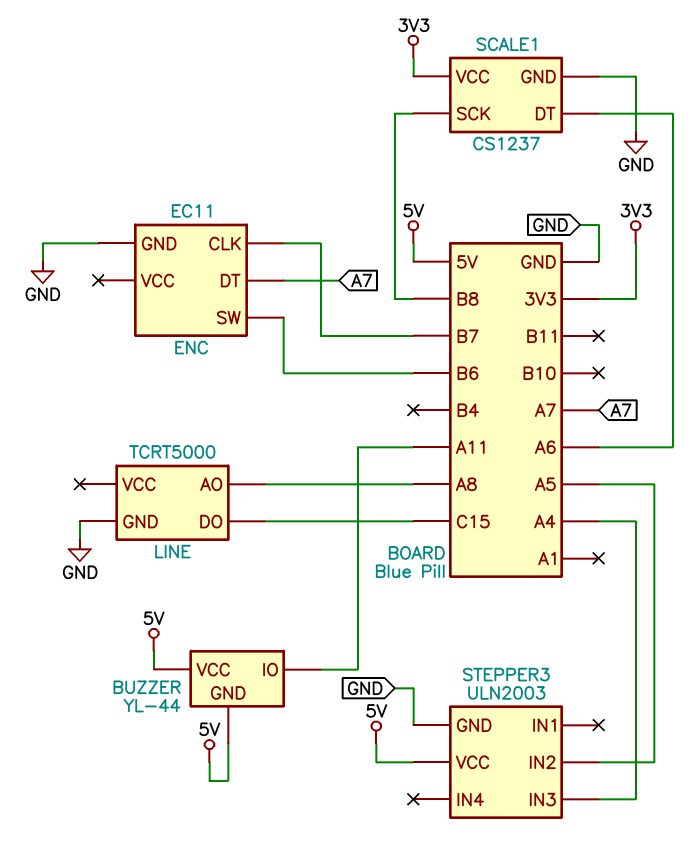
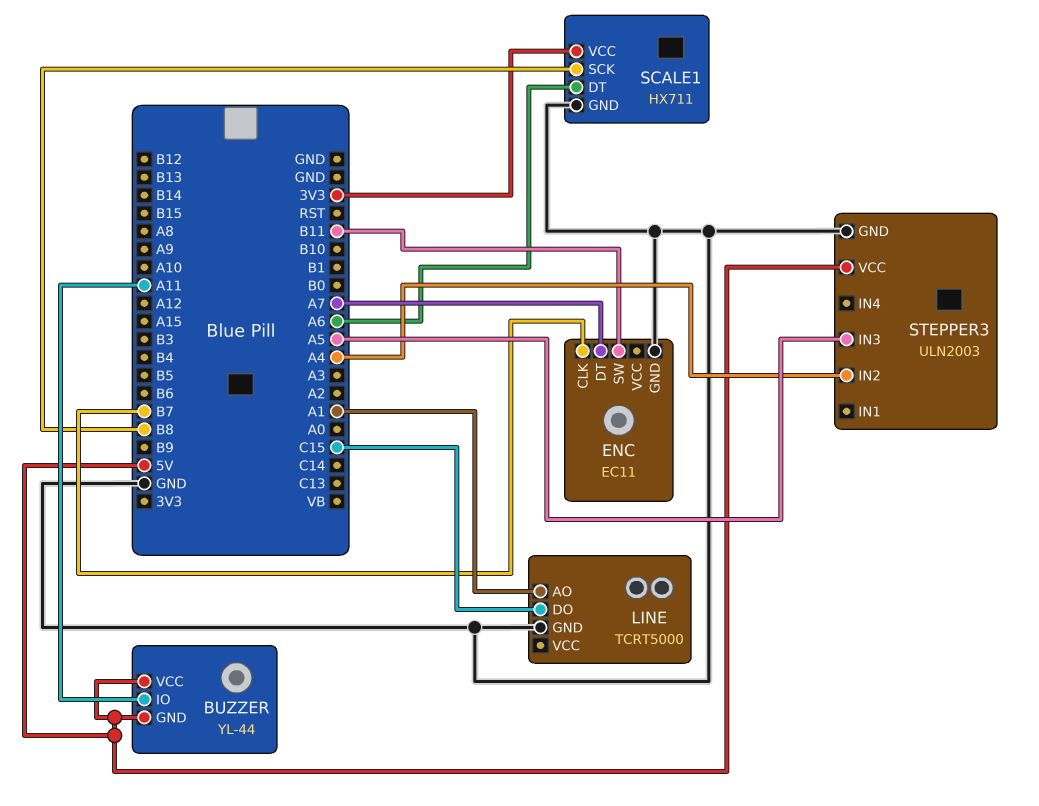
ENC pin SW: B6 -> B11
LINE pin AO: A8 -> A1
SCALE1: CS1237 -> HX711
STEPPER3 pin IN2: A5 -> A4
STEPPER3 pin IN3: A4 -> A5

